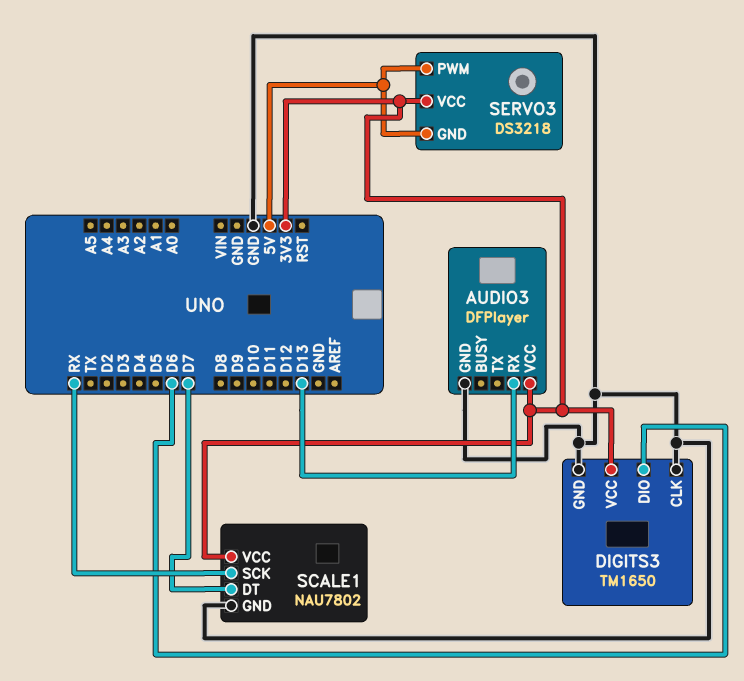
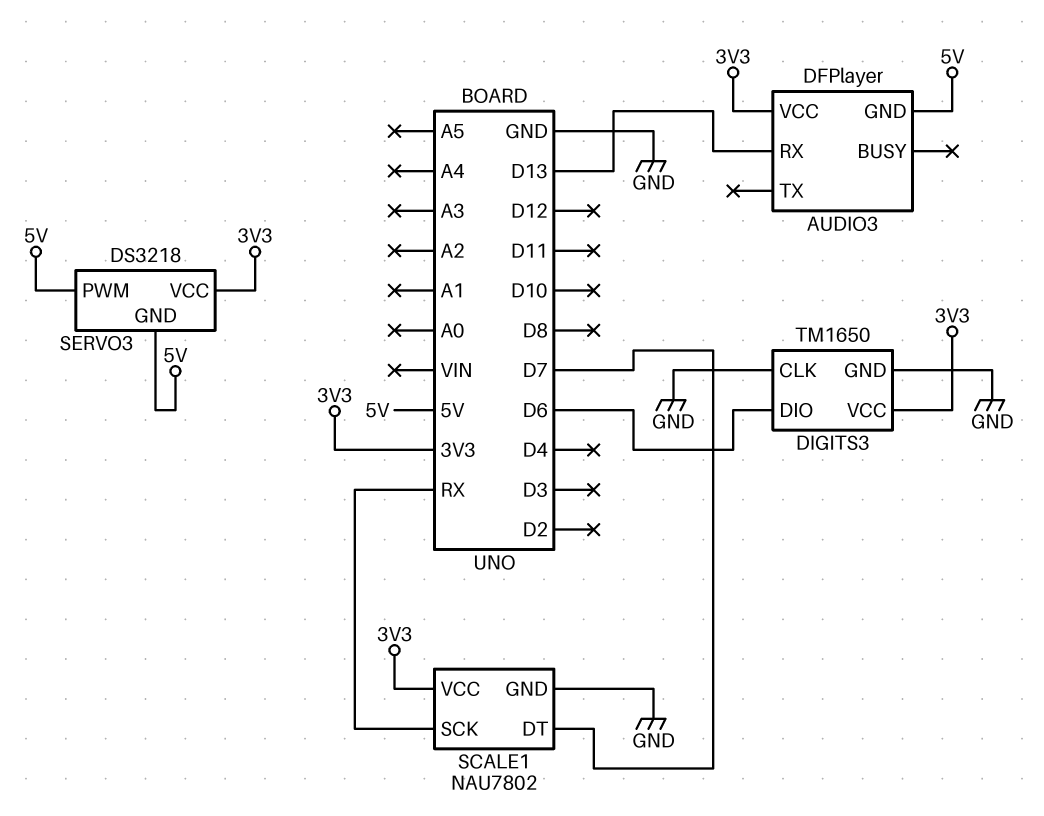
AUDIO3 pin GND: GND -> 5V

